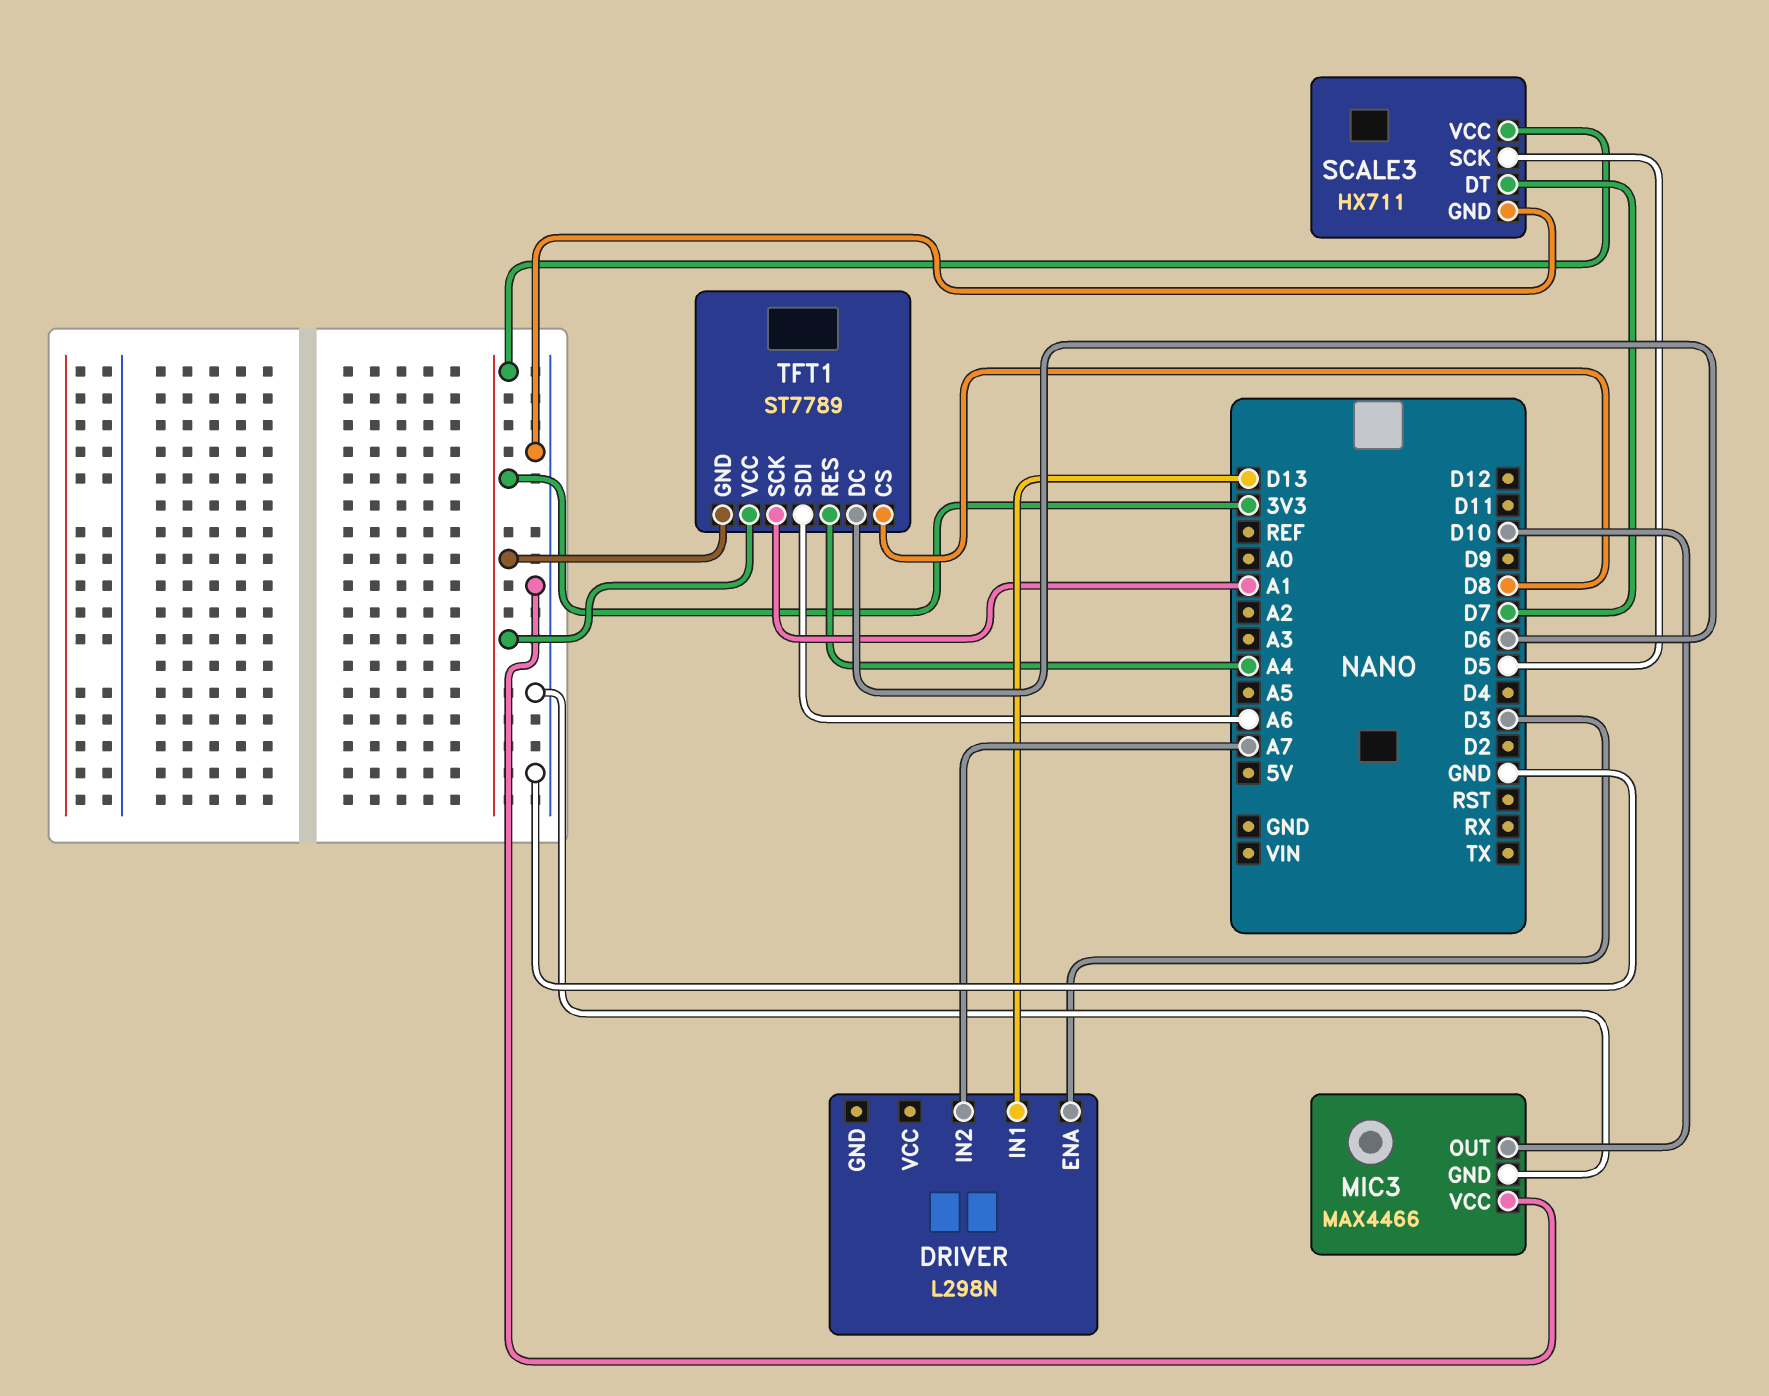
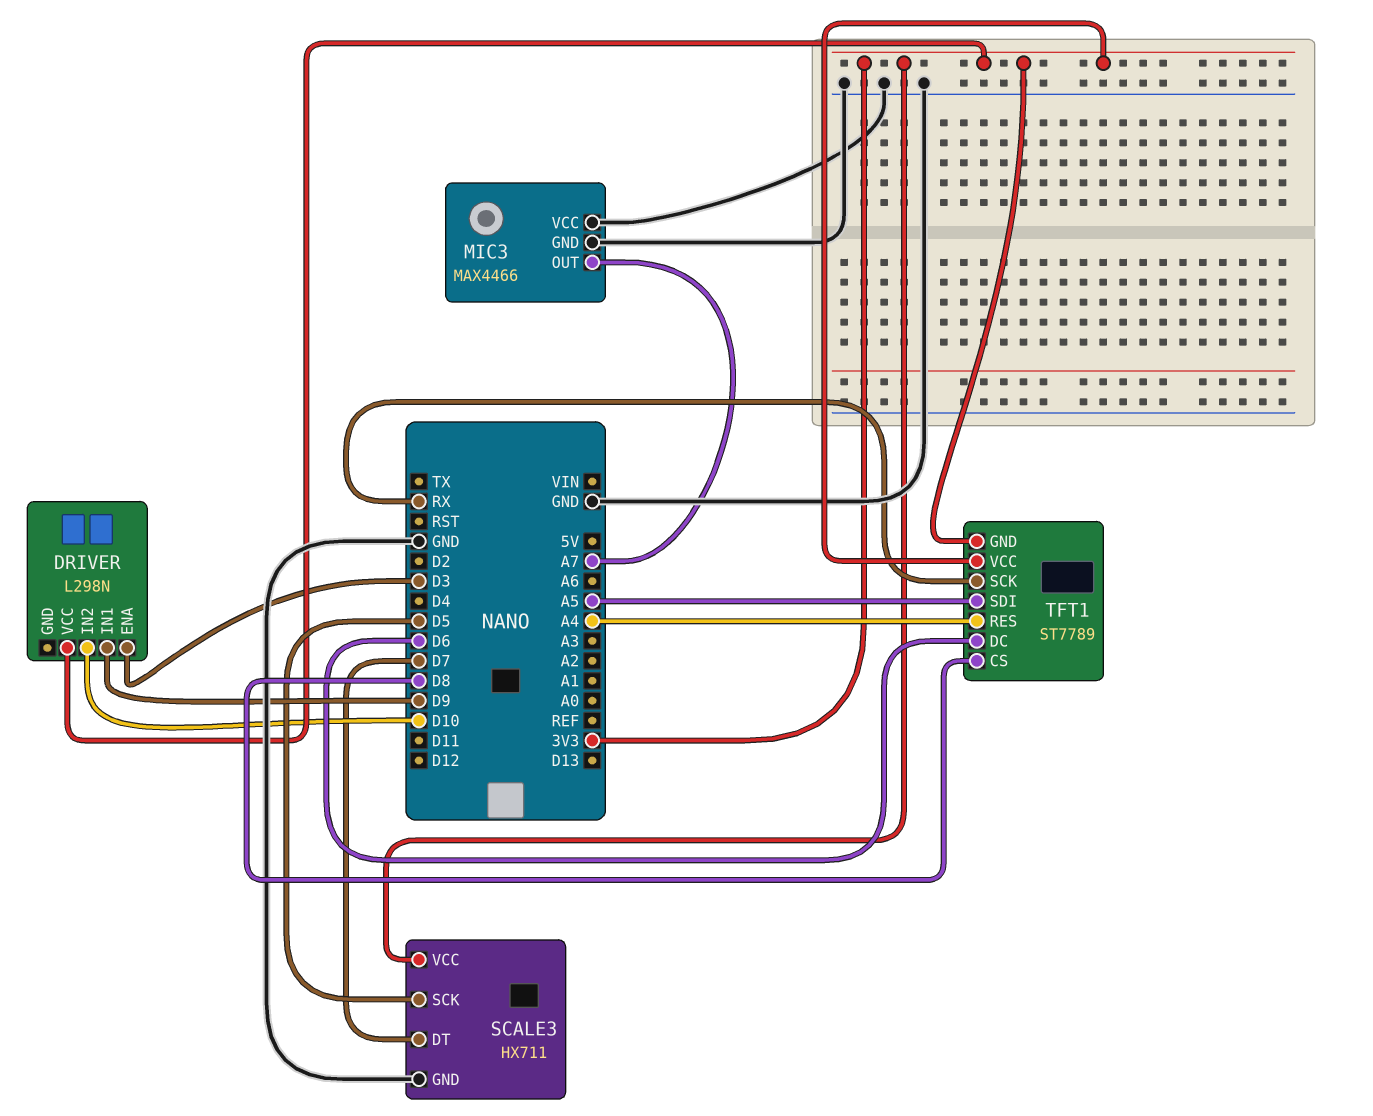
DRIVER pin IN1: D13 -> D9
DRIVER pin IN2: A7 -> D10
DRIVER pin VCC: none -> 3V3
MIC3 pin OUT: D10 -> A7
TFT1 pin SCK: A1 -> RX
TFT1 pin SDI: A6 -> A5

